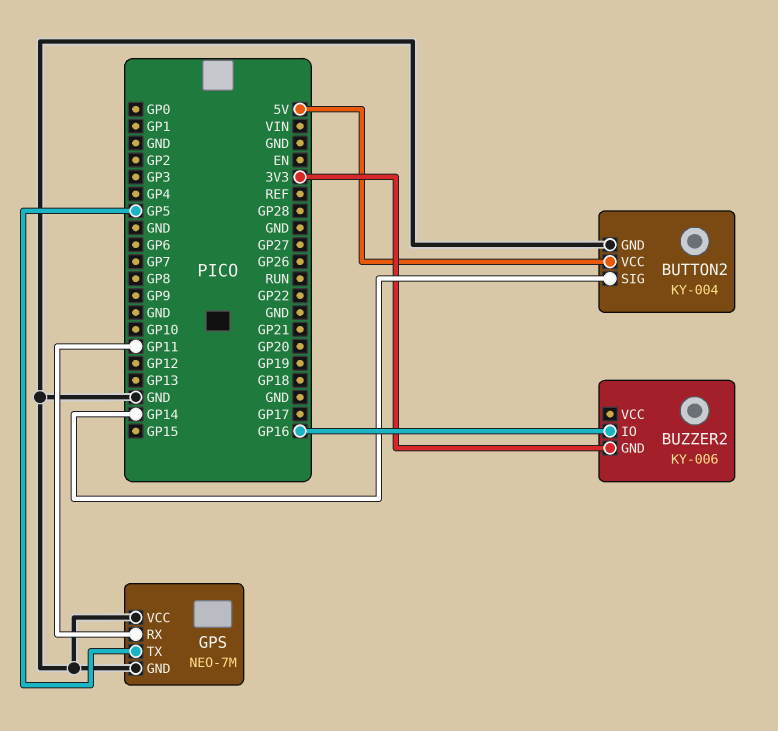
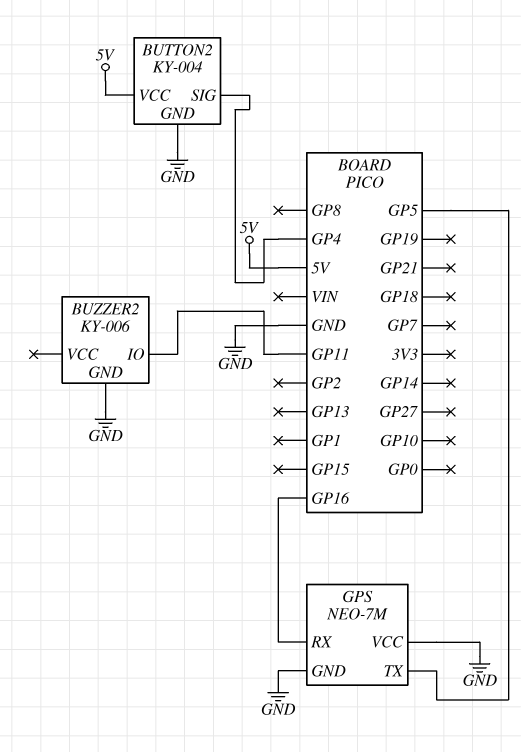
BUTTON2 pin SIG: GP14 -> GP4
BUZZER2 pin GND: 3V3 -> GND
BUZZER2 pin IO: GP16 -> GP11
GPS pin RX: GP11 -> GP16

